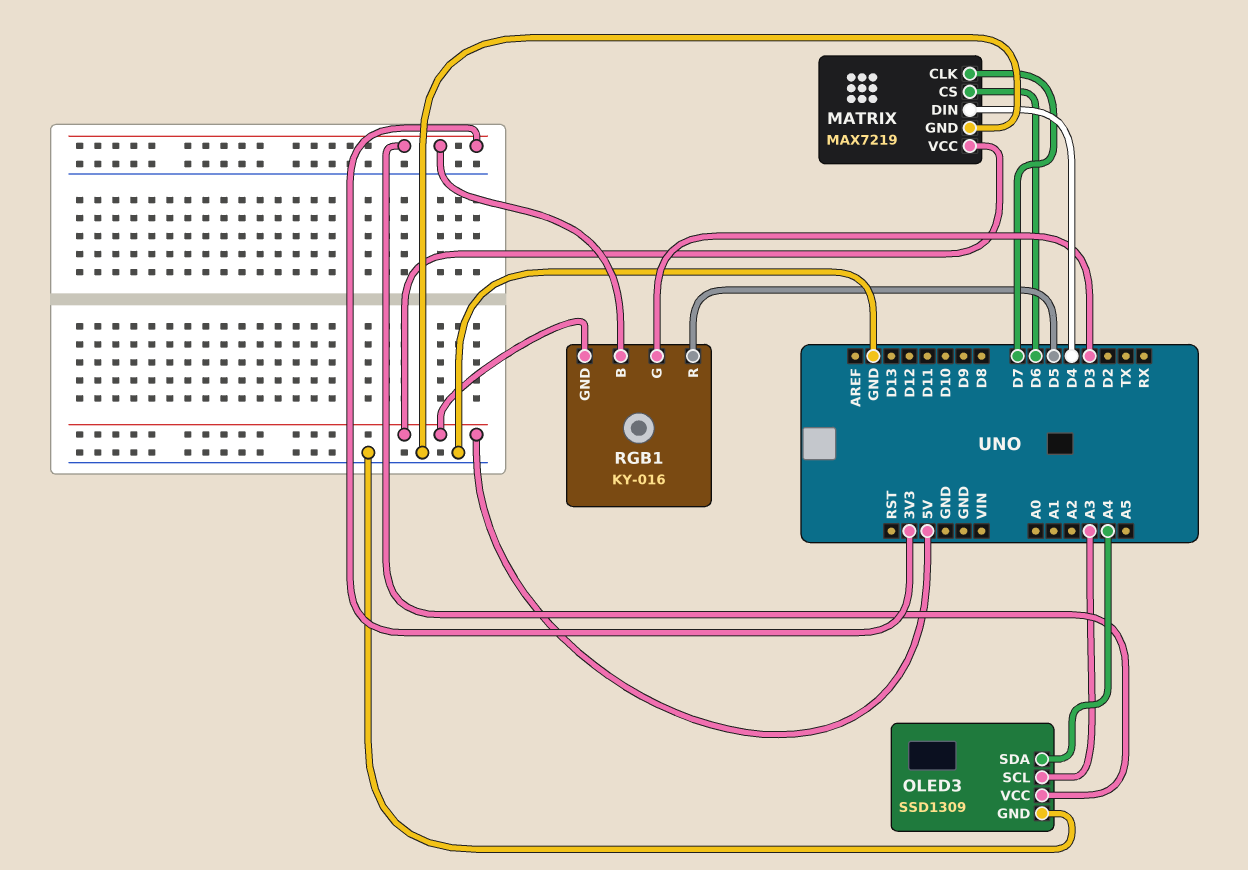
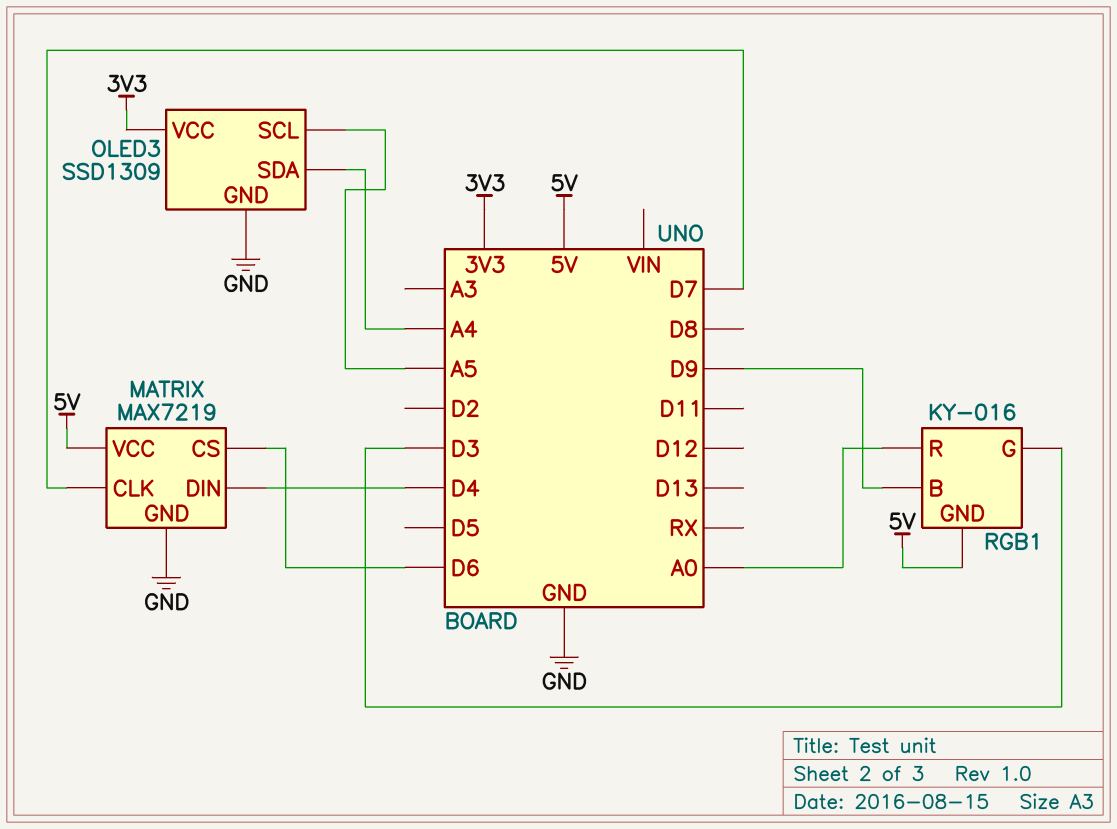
OLED3 pin SCL: A3 -> A5
RGB1 pin B: 3V3 -> D9
RGB1 pin R: D5 -> A0

